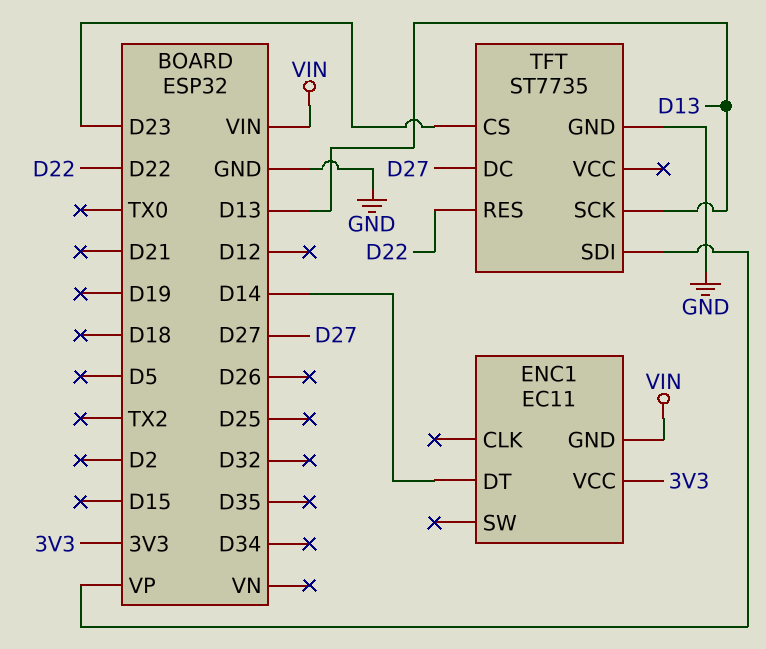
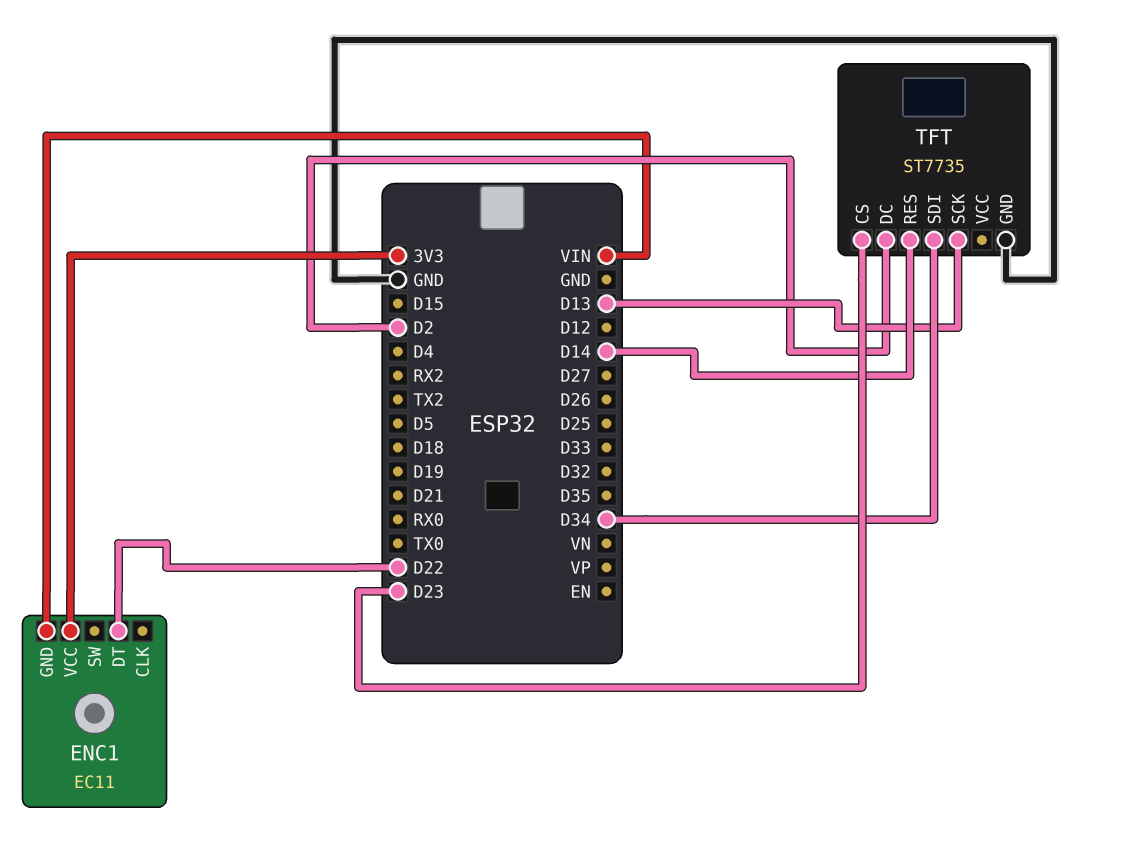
ENC1 pin DT: D14 -> D22
TFT pin DC: D27 -> D2
TFT pin RES: D22 -> D14
TFT pin SDI: VP -> D34

